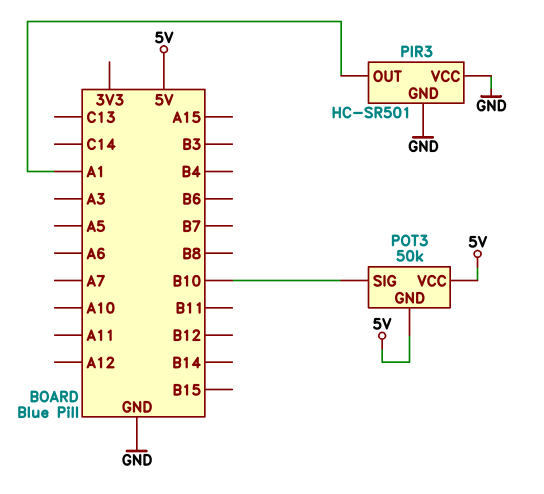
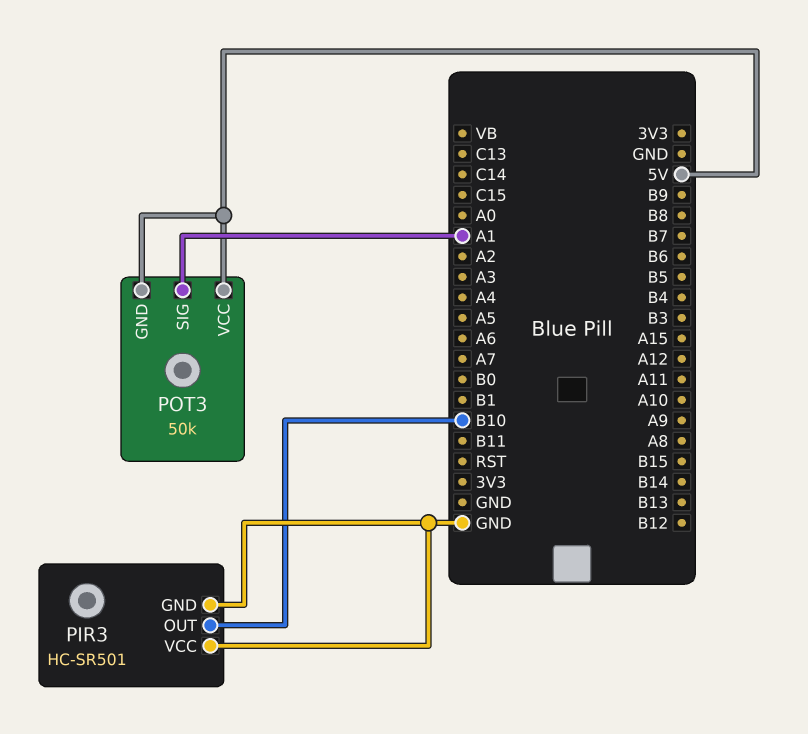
PIR3 pin OUT: A1 -> B10
POT3 pin SIG: B10 -> A1

